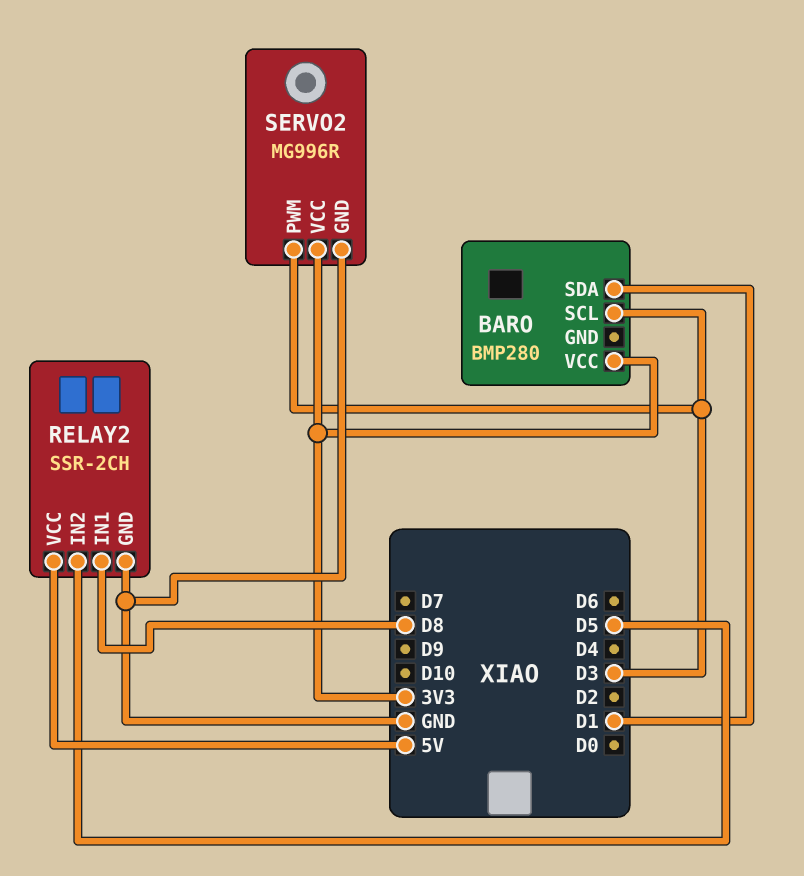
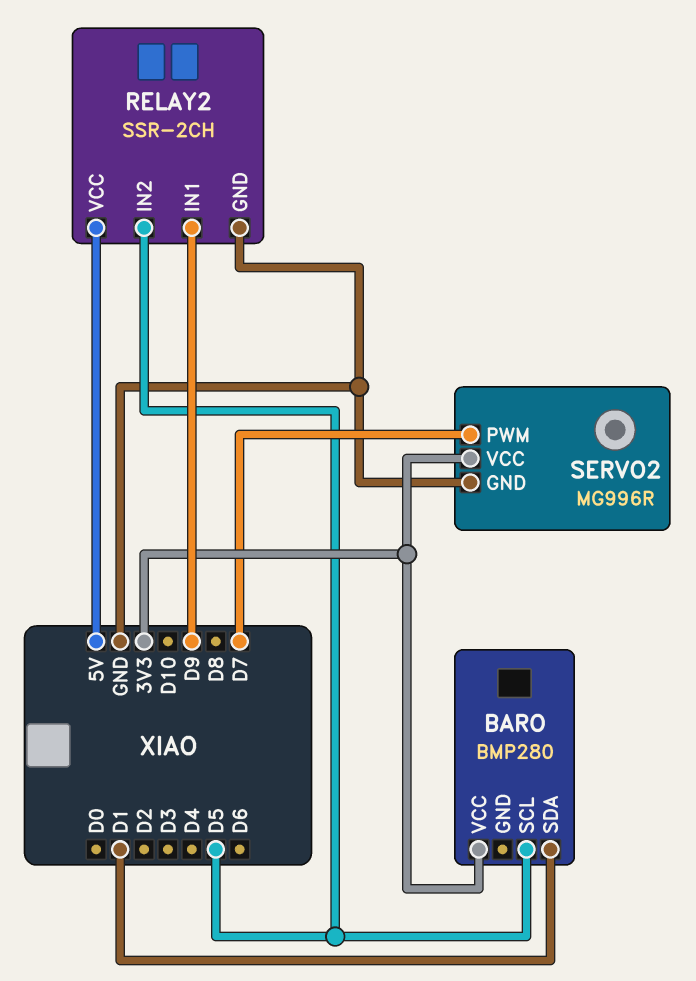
BARO pin SCL: D3 -> D5
RELAY2 pin IN1: D8 -> D9
SERVO2 pin PWM: D3 -> D7

